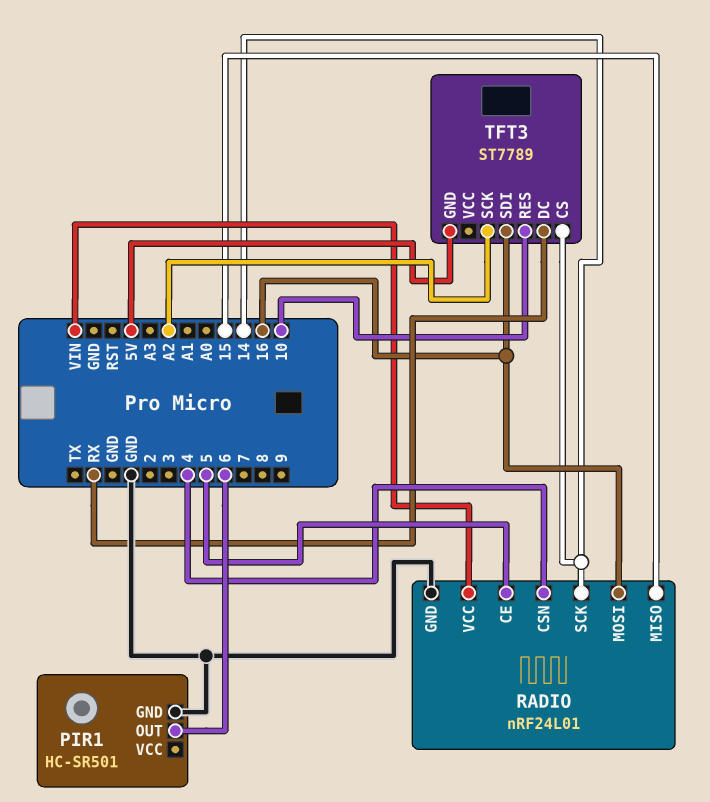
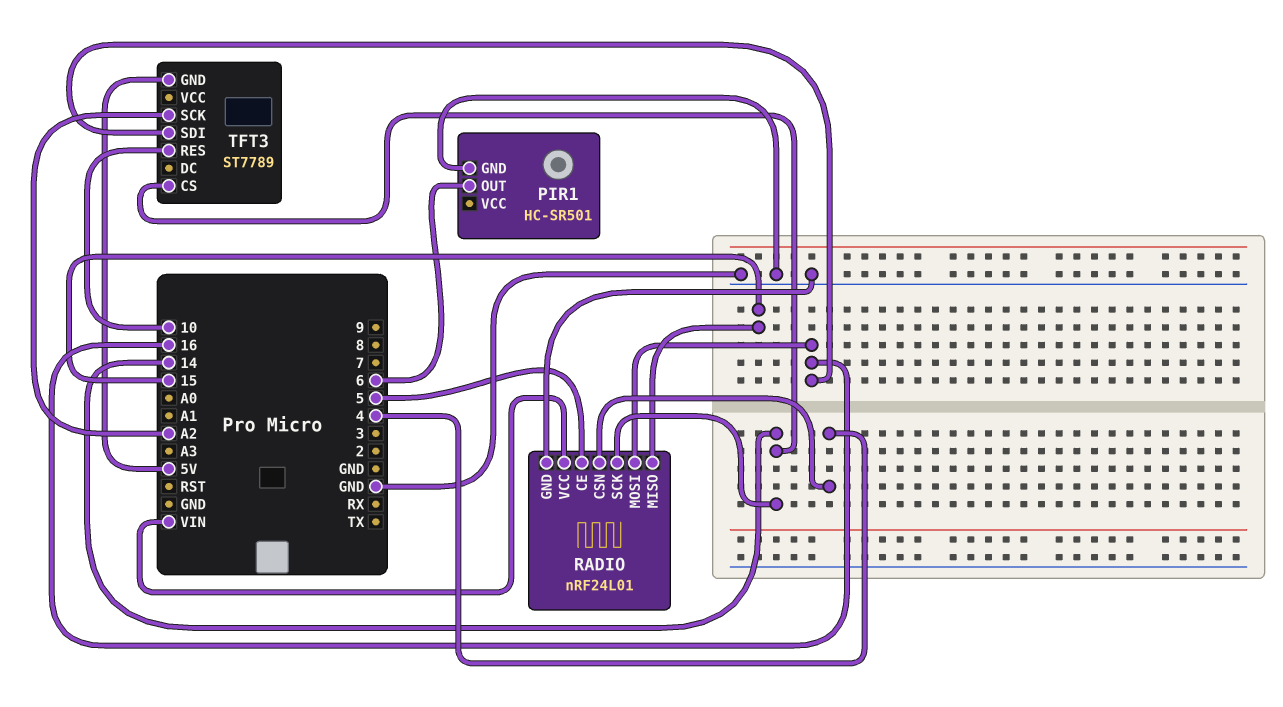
TFT3 pin DC: RX -> none

